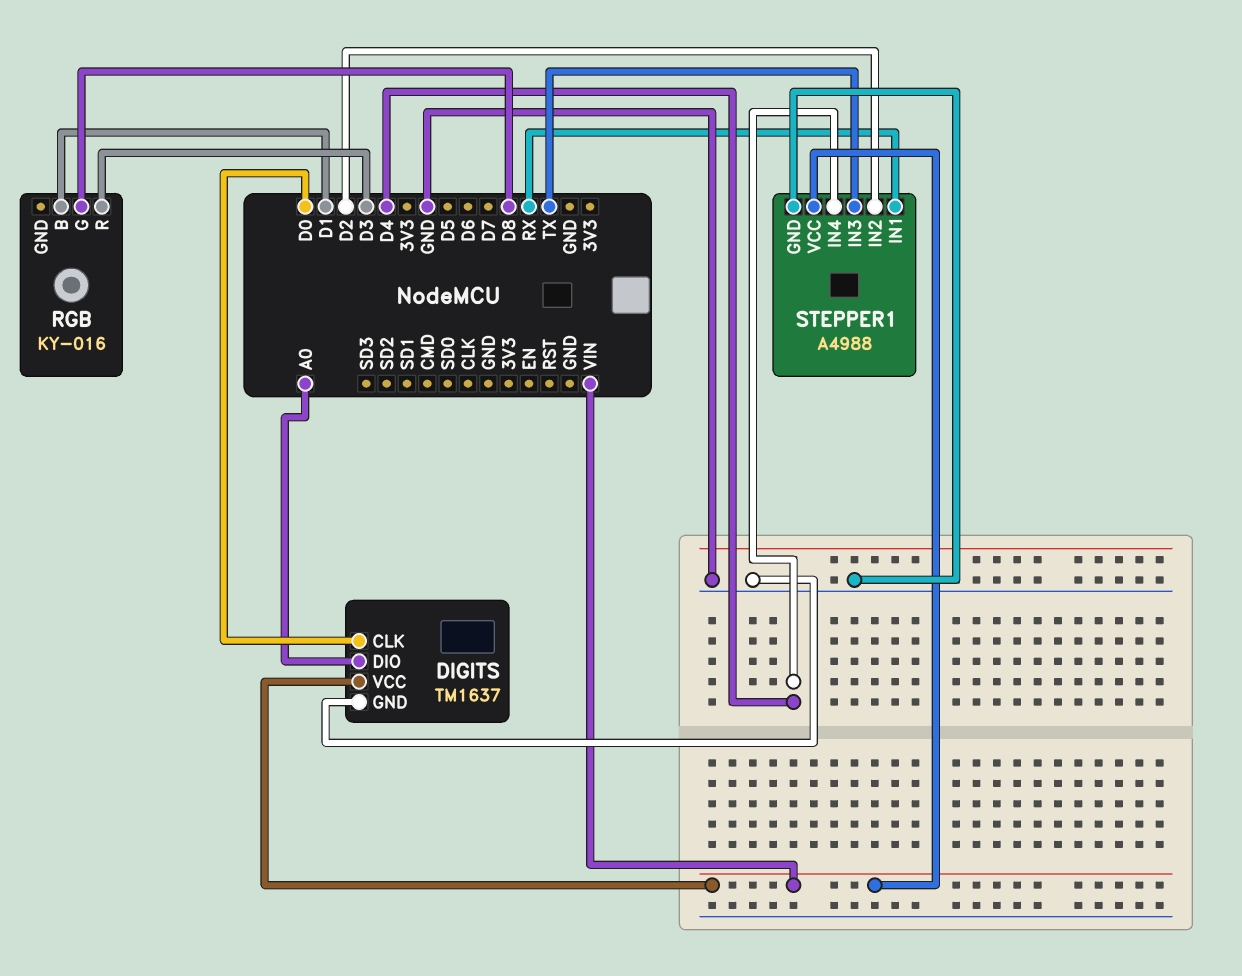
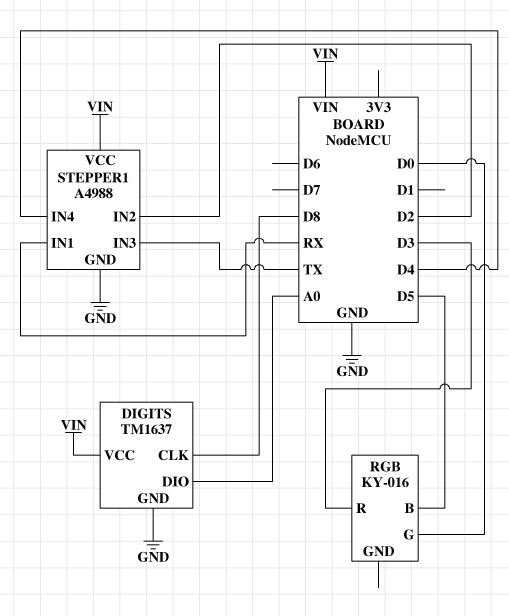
DIGITS pin CLK: D0 -> D8
RGB pin B: D1 -> D5
RGB pin G: D8 -> D0

